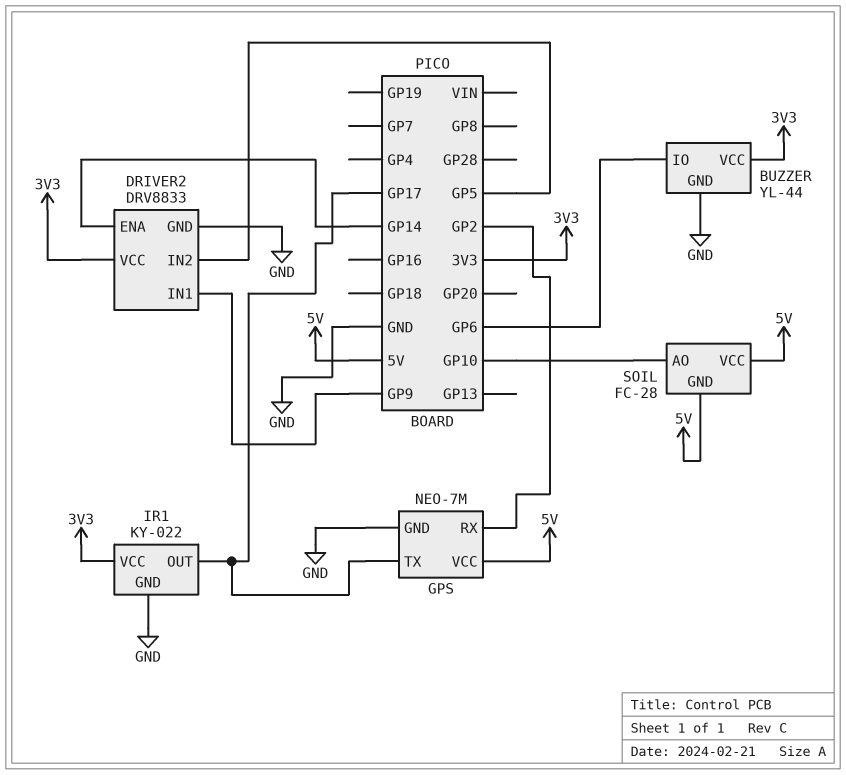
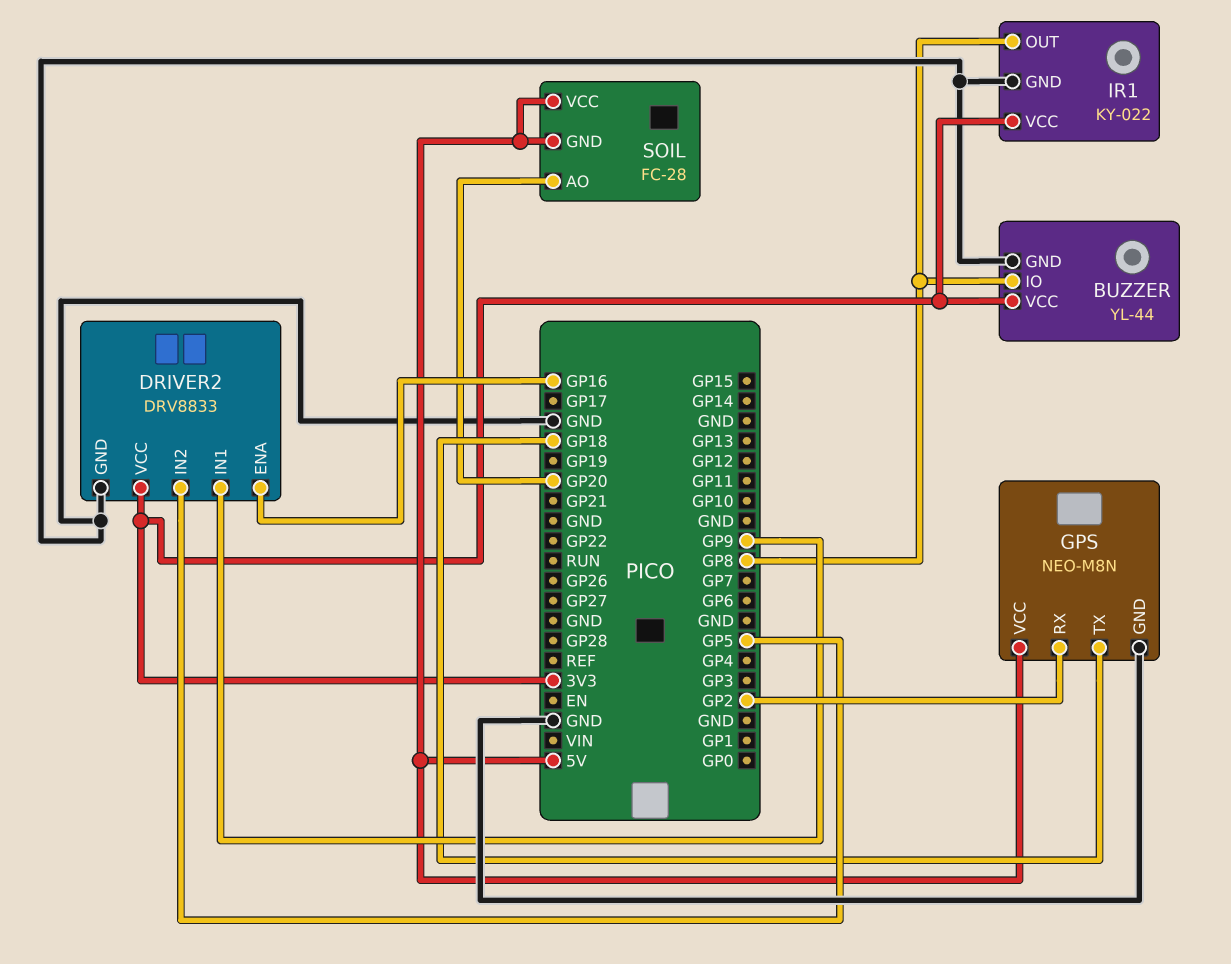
BUZZER pin IO: GP6 -> GP8
DRIVER2 pin ENA: GP14 -> GP16
GPS: NEO-7M -> NEO-M8N
GPS pin TX: GP17 -> GP18
IR1 pin OUT: GP17 -> GP8
SOIL pin AO: GP10 -> GP20

